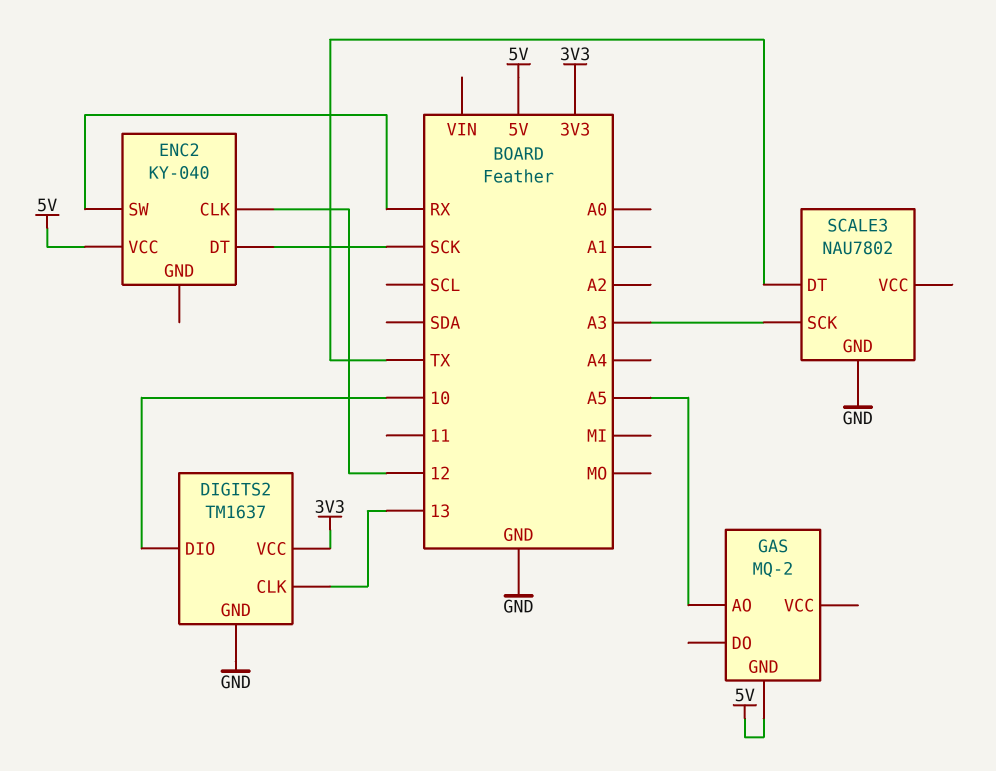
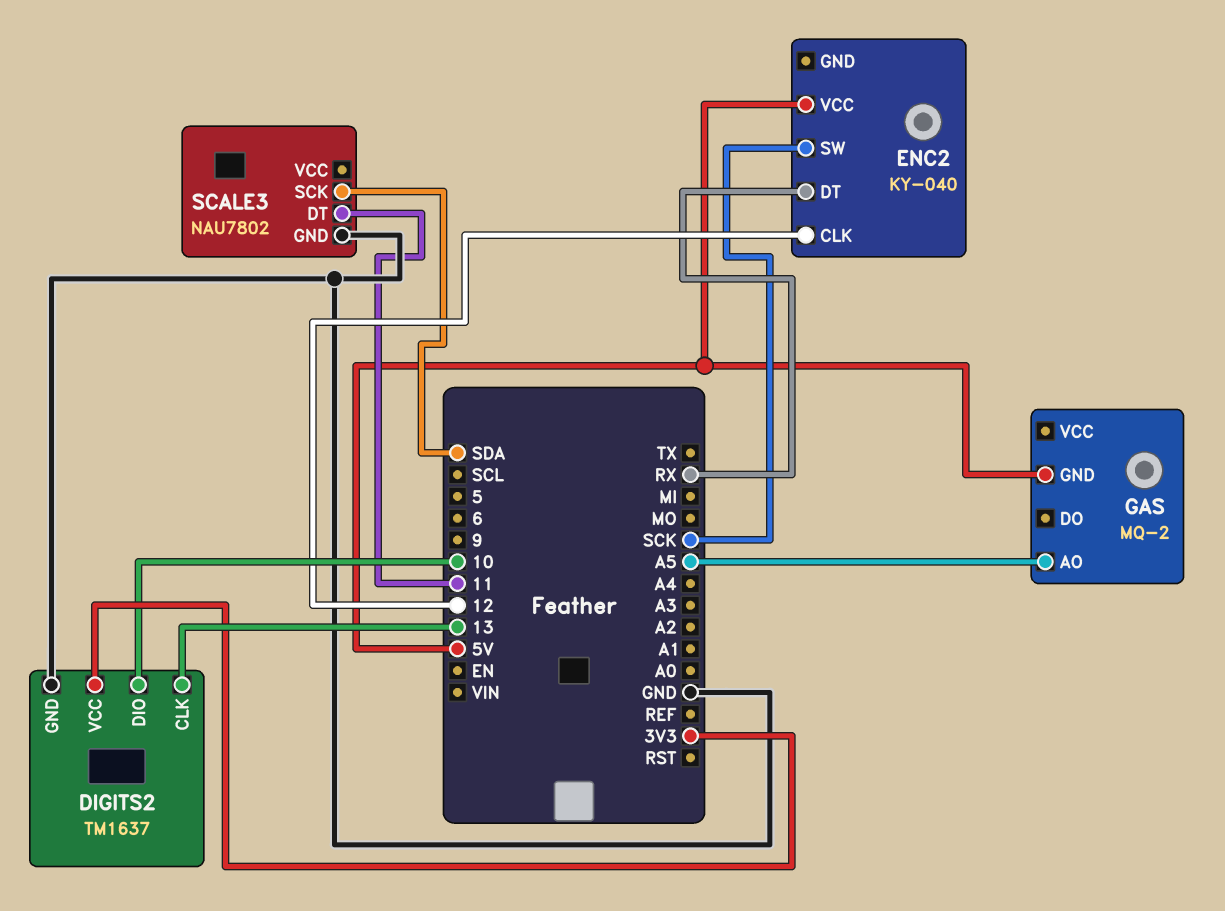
ENC2 pin DT: SCK -> RX
ENC2 pin SW: RX -> SCK
SCALE3 pin DT: TX -> 11
SCALE3 pin SCK: A3 -> SDA

